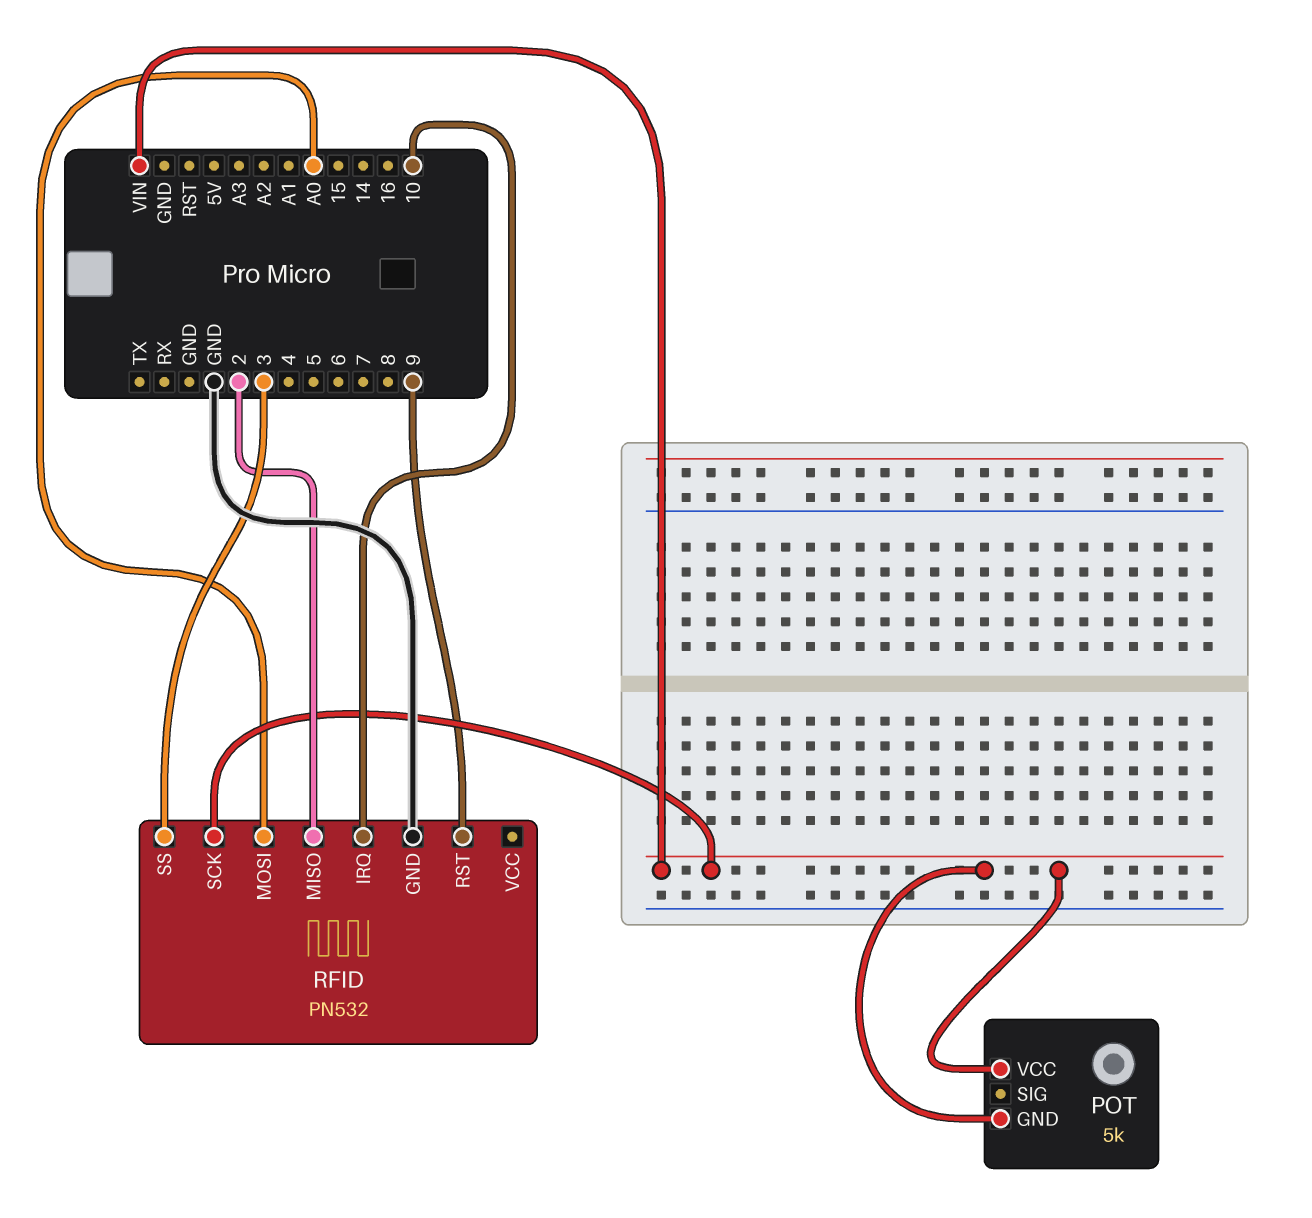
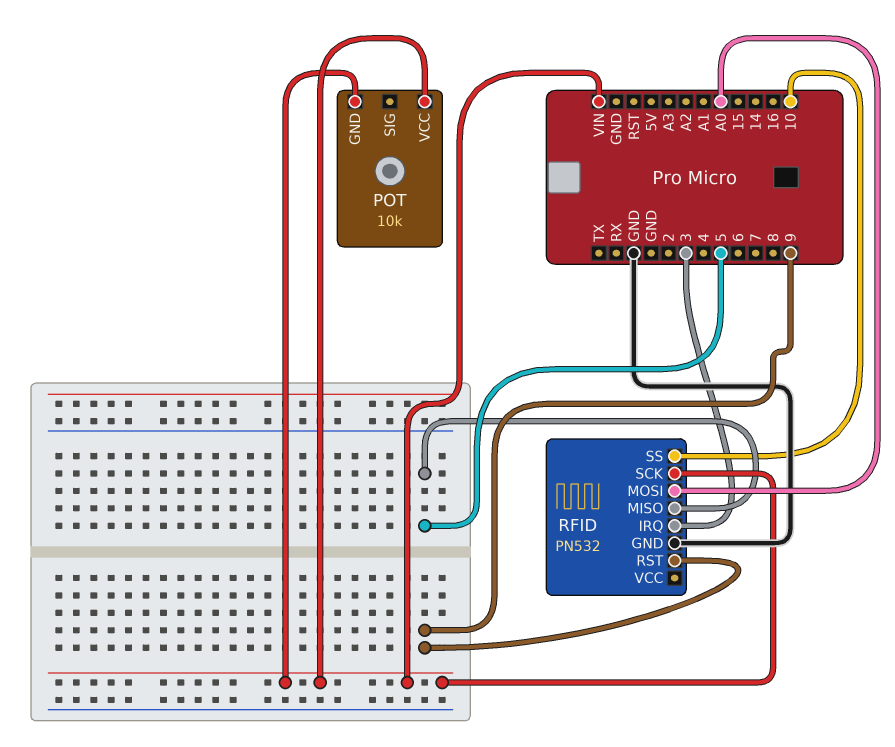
POT: 5k -> 10k
RFID pin IRQ: 10 -> 3
RFID pin MISO: 2 -> 5
RFID pin SS: 3 -> 10

